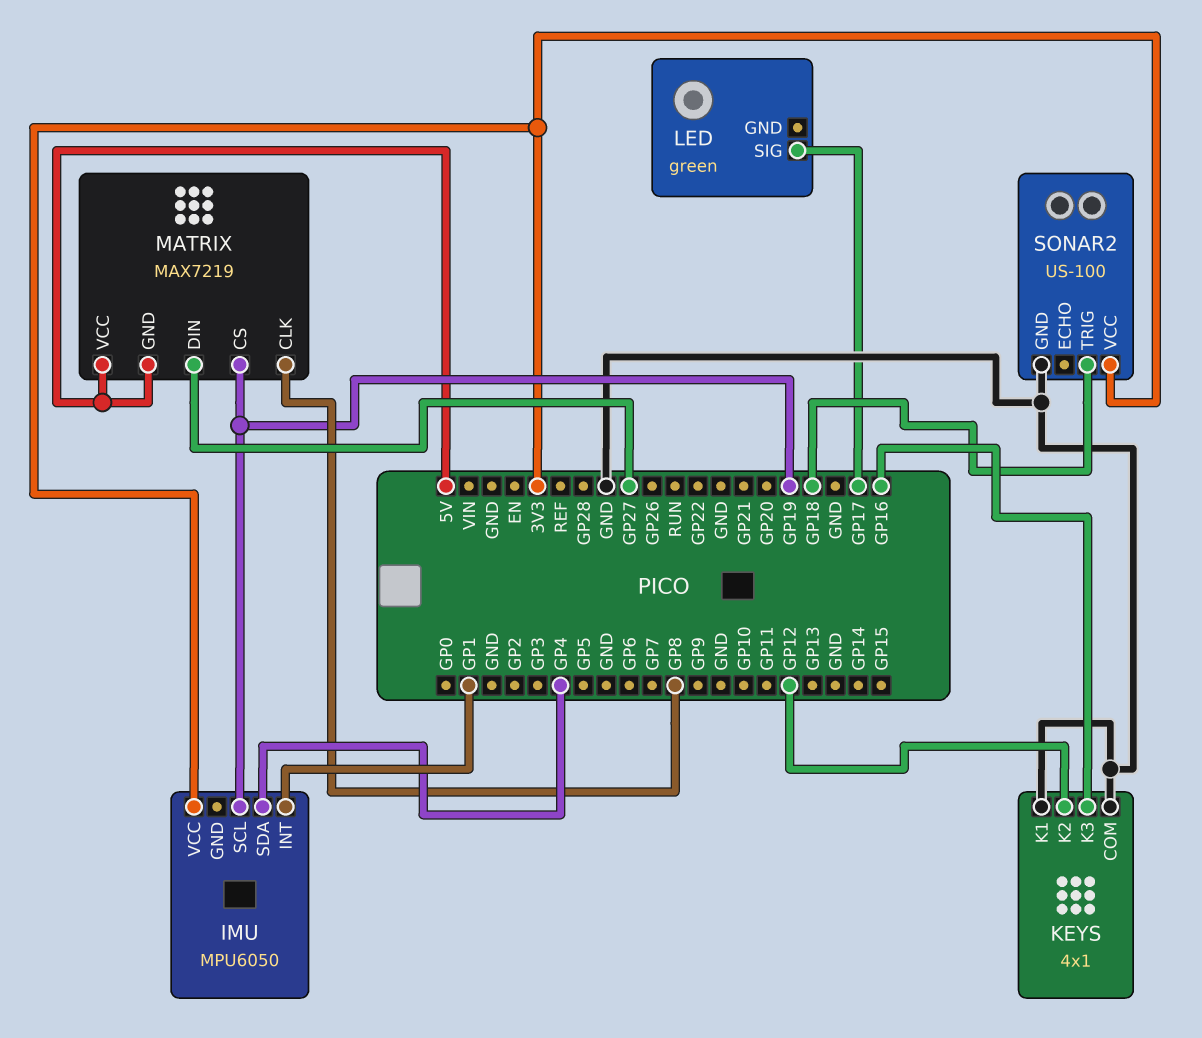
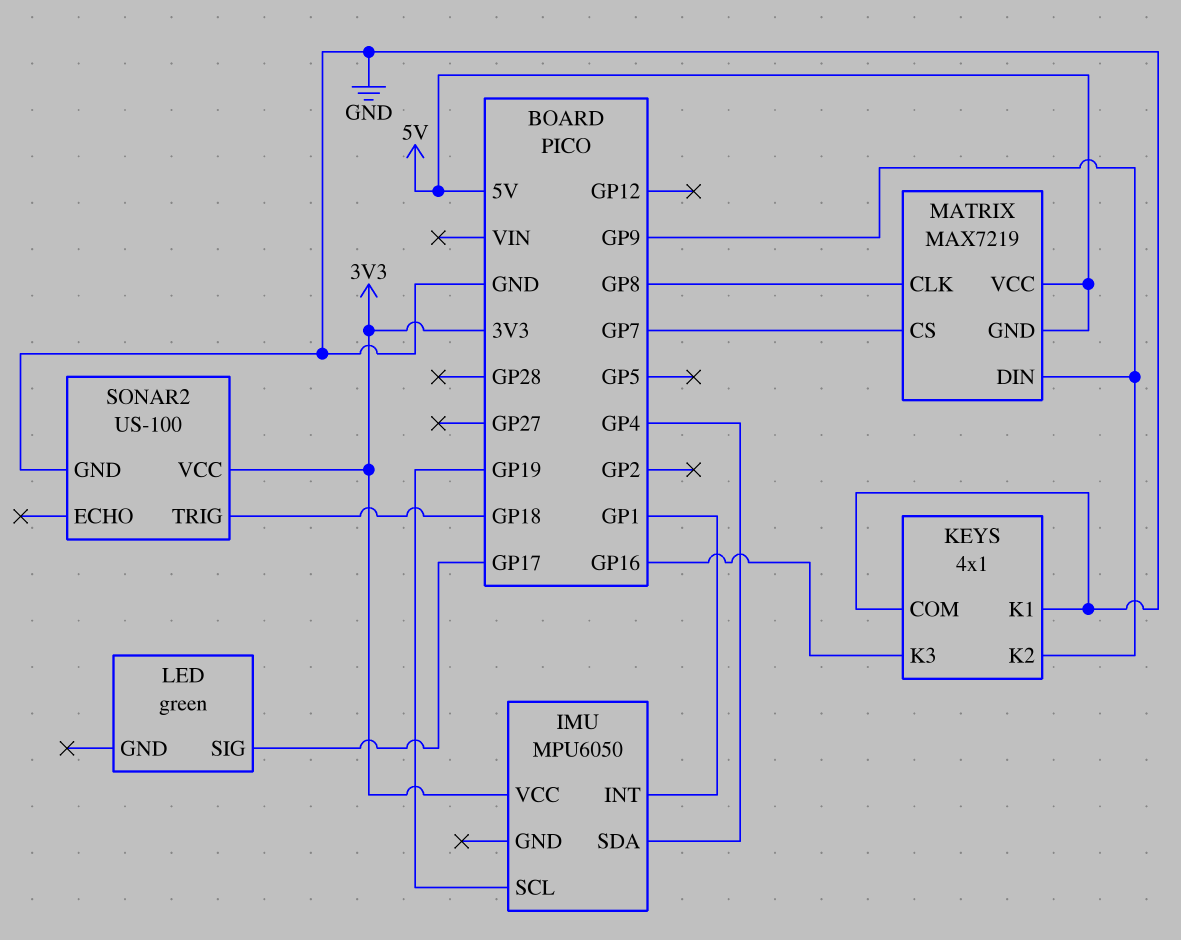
KEYS pin K2: GP12 -> GP9
MATRIX pin CS: GP19 -> GP7
MATRIX pin DIN: GP27 -> GP9

